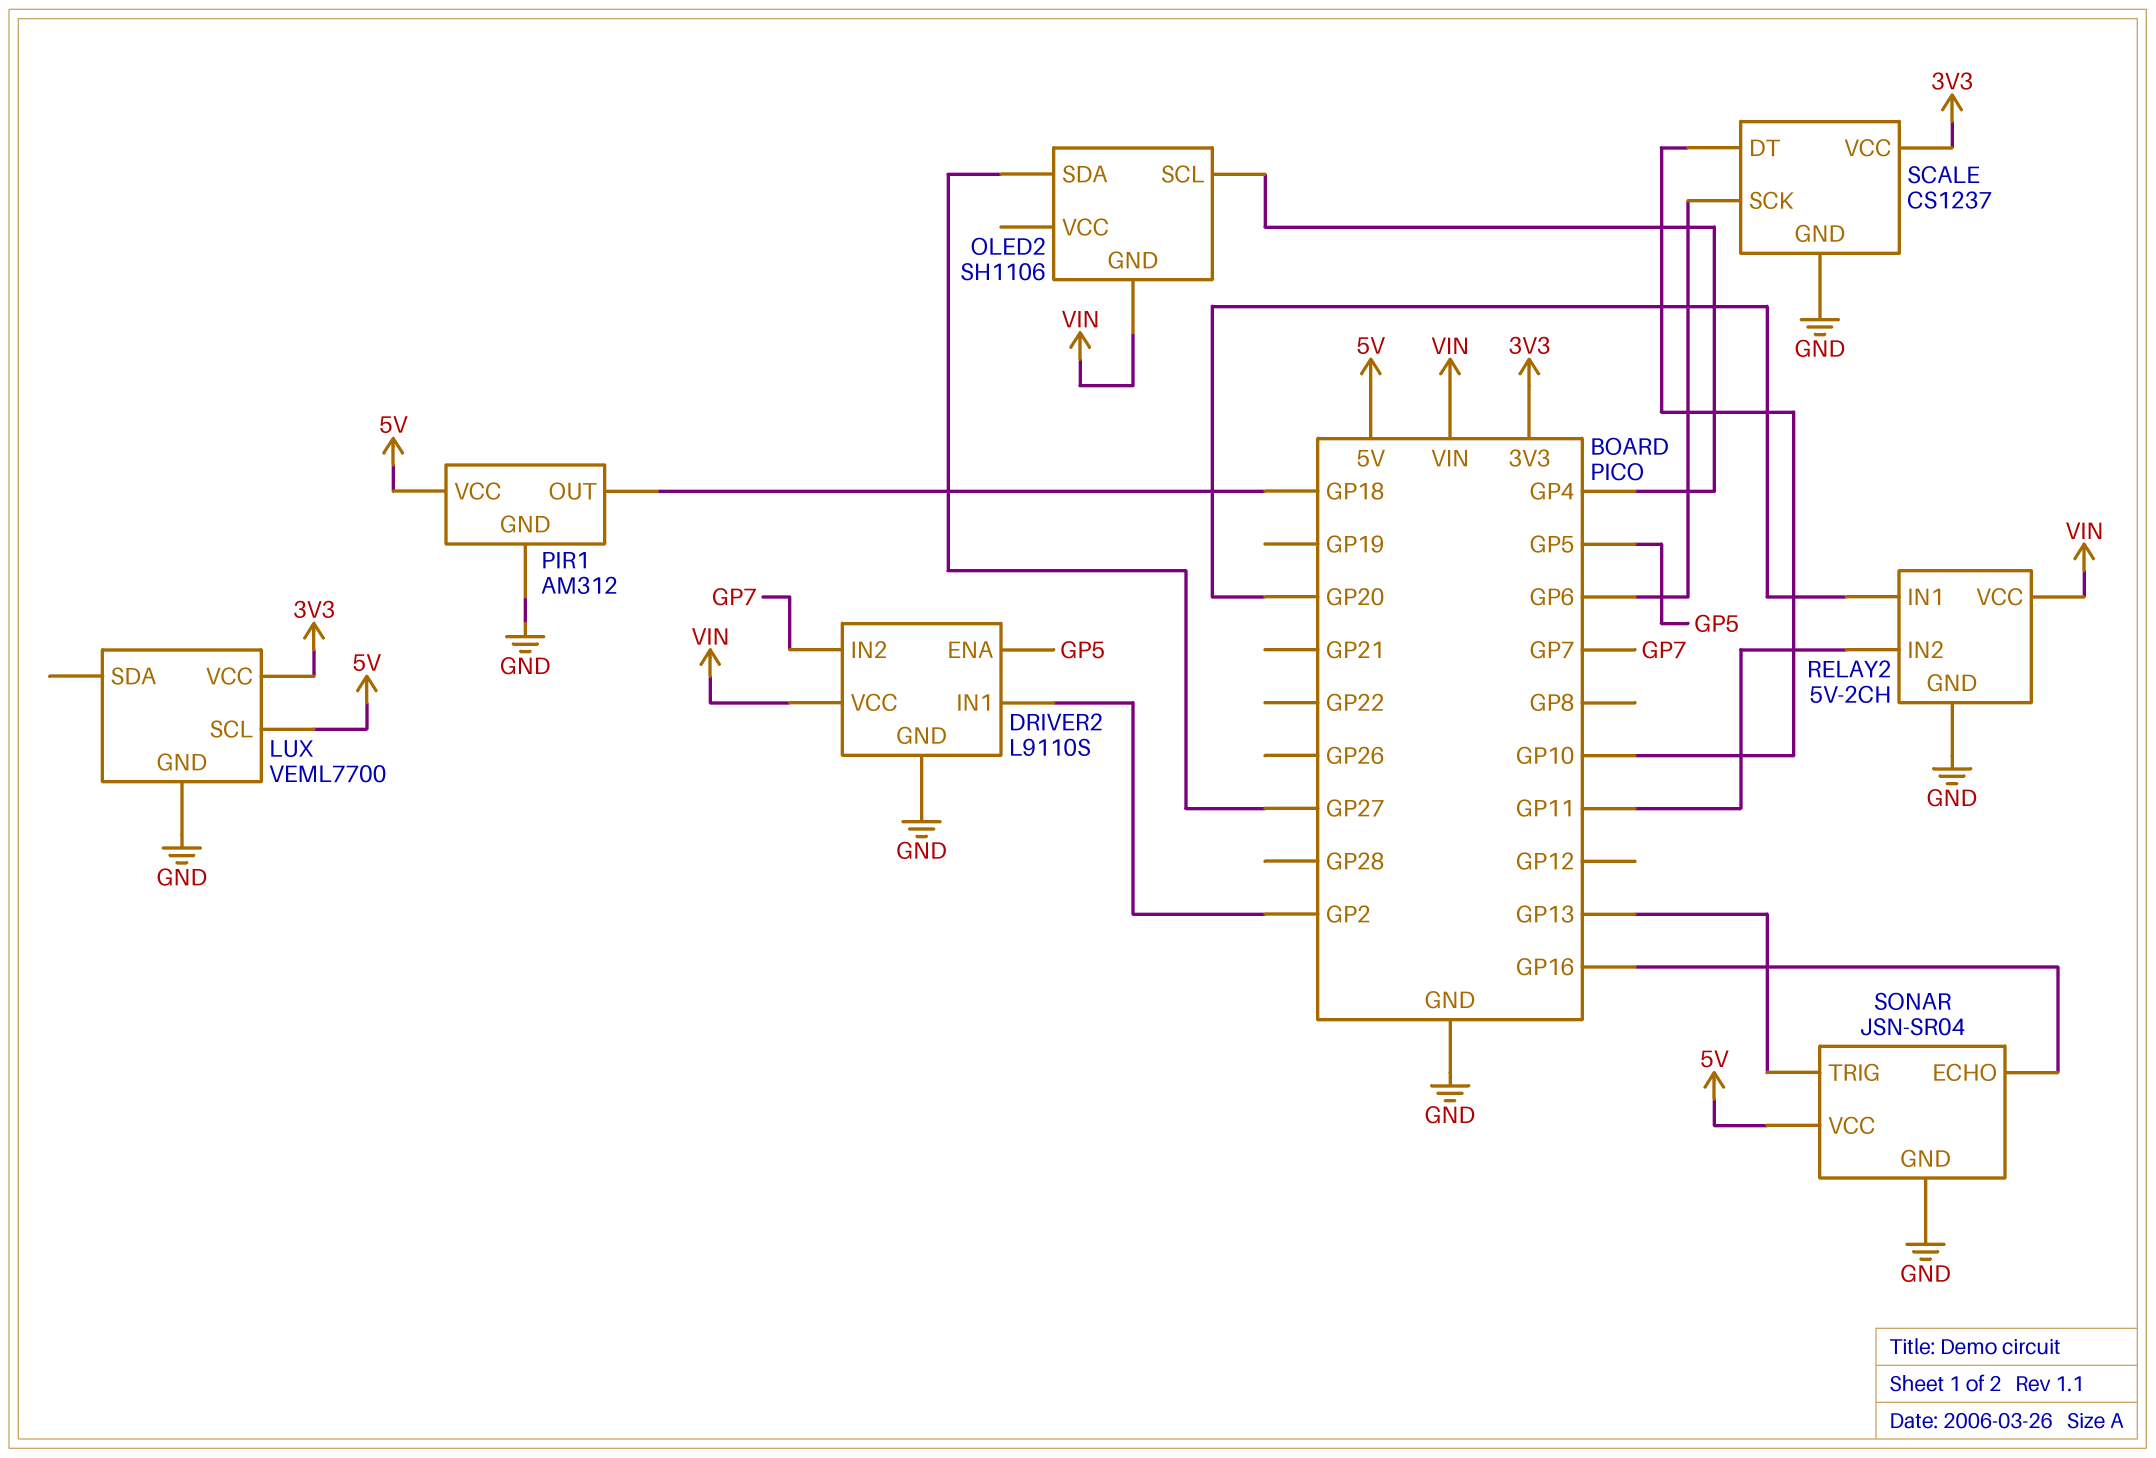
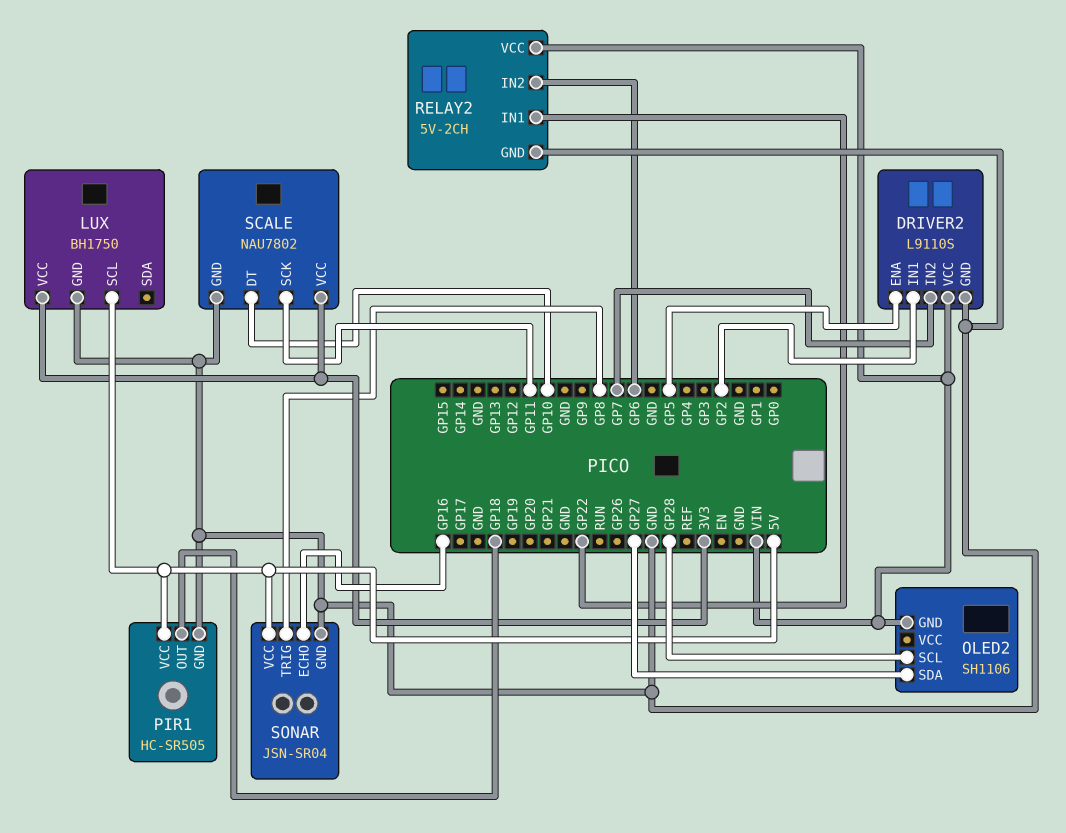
LUX: VEML7700 -> BH1750
OLED2 pin SCL: GP4 -> GP28
PIR1: AM312 -> HC-SR505
RELAY2 pin IN1: GP20 -> GP22
RELAY2 pin IN2: GP11 -> GP6
SCALE: CS1237 -> NAU7802
SCALE pin SCK: GP6 -> GP11
SONAR pin TRIG: GP13 -> GP8

